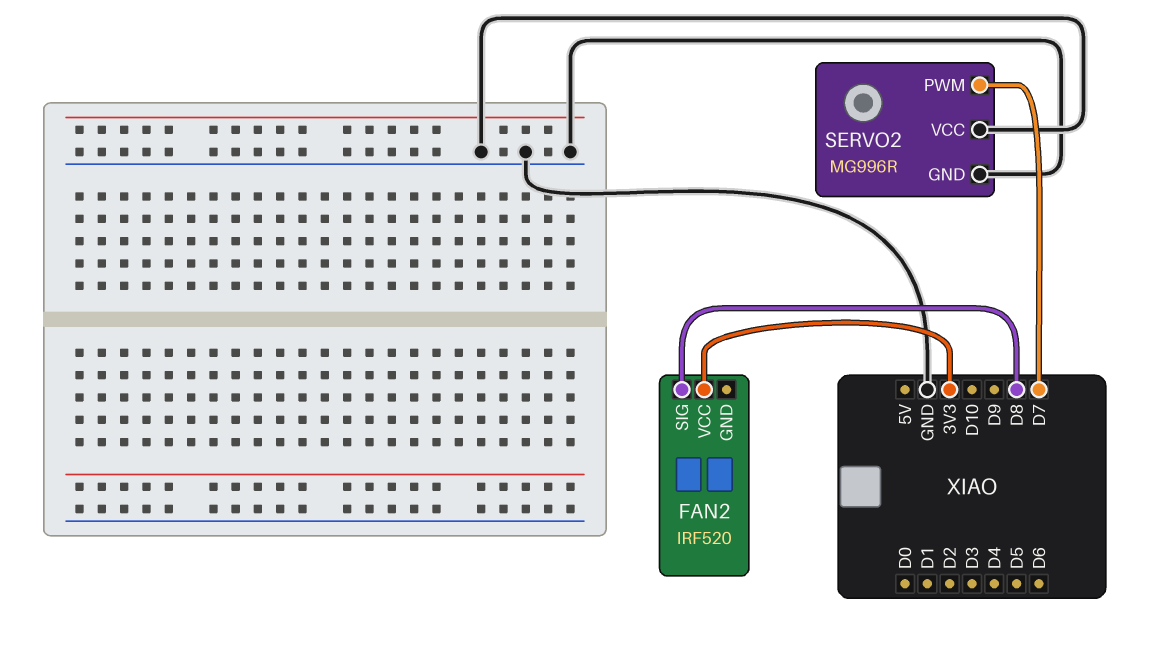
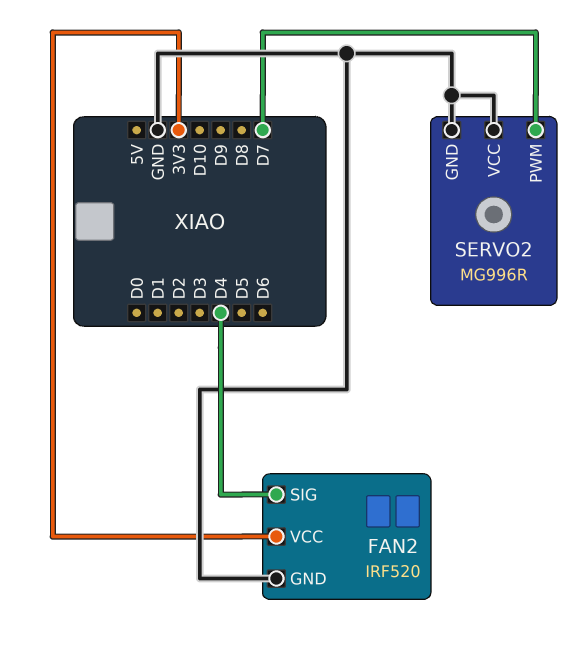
FAN2 pin GND: none -> GND
FAN2 pin SIG: D8 -> D4

